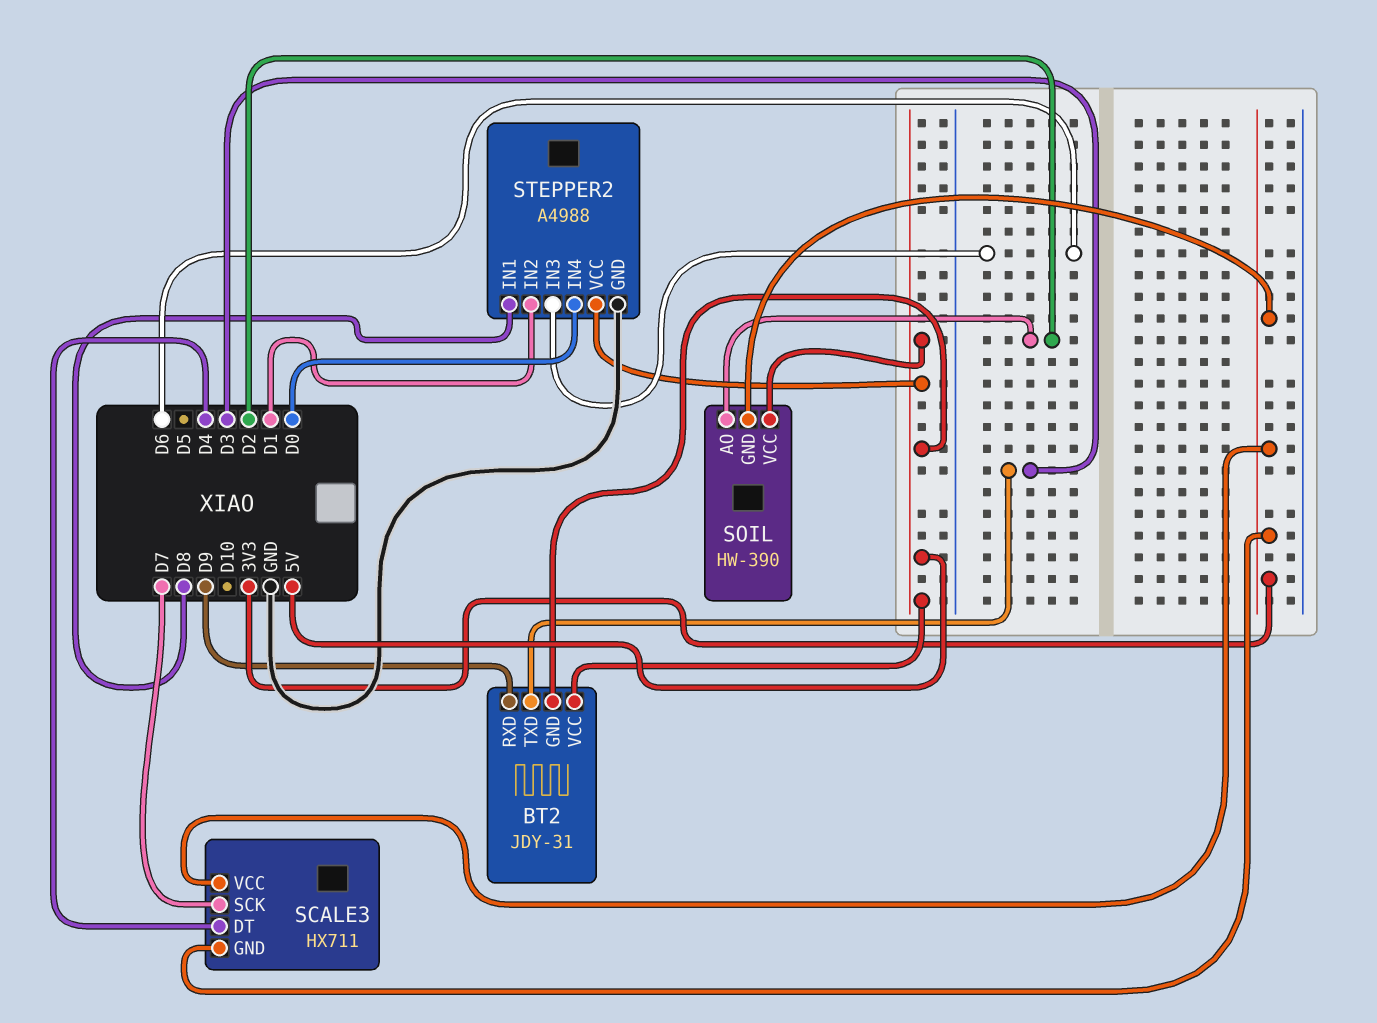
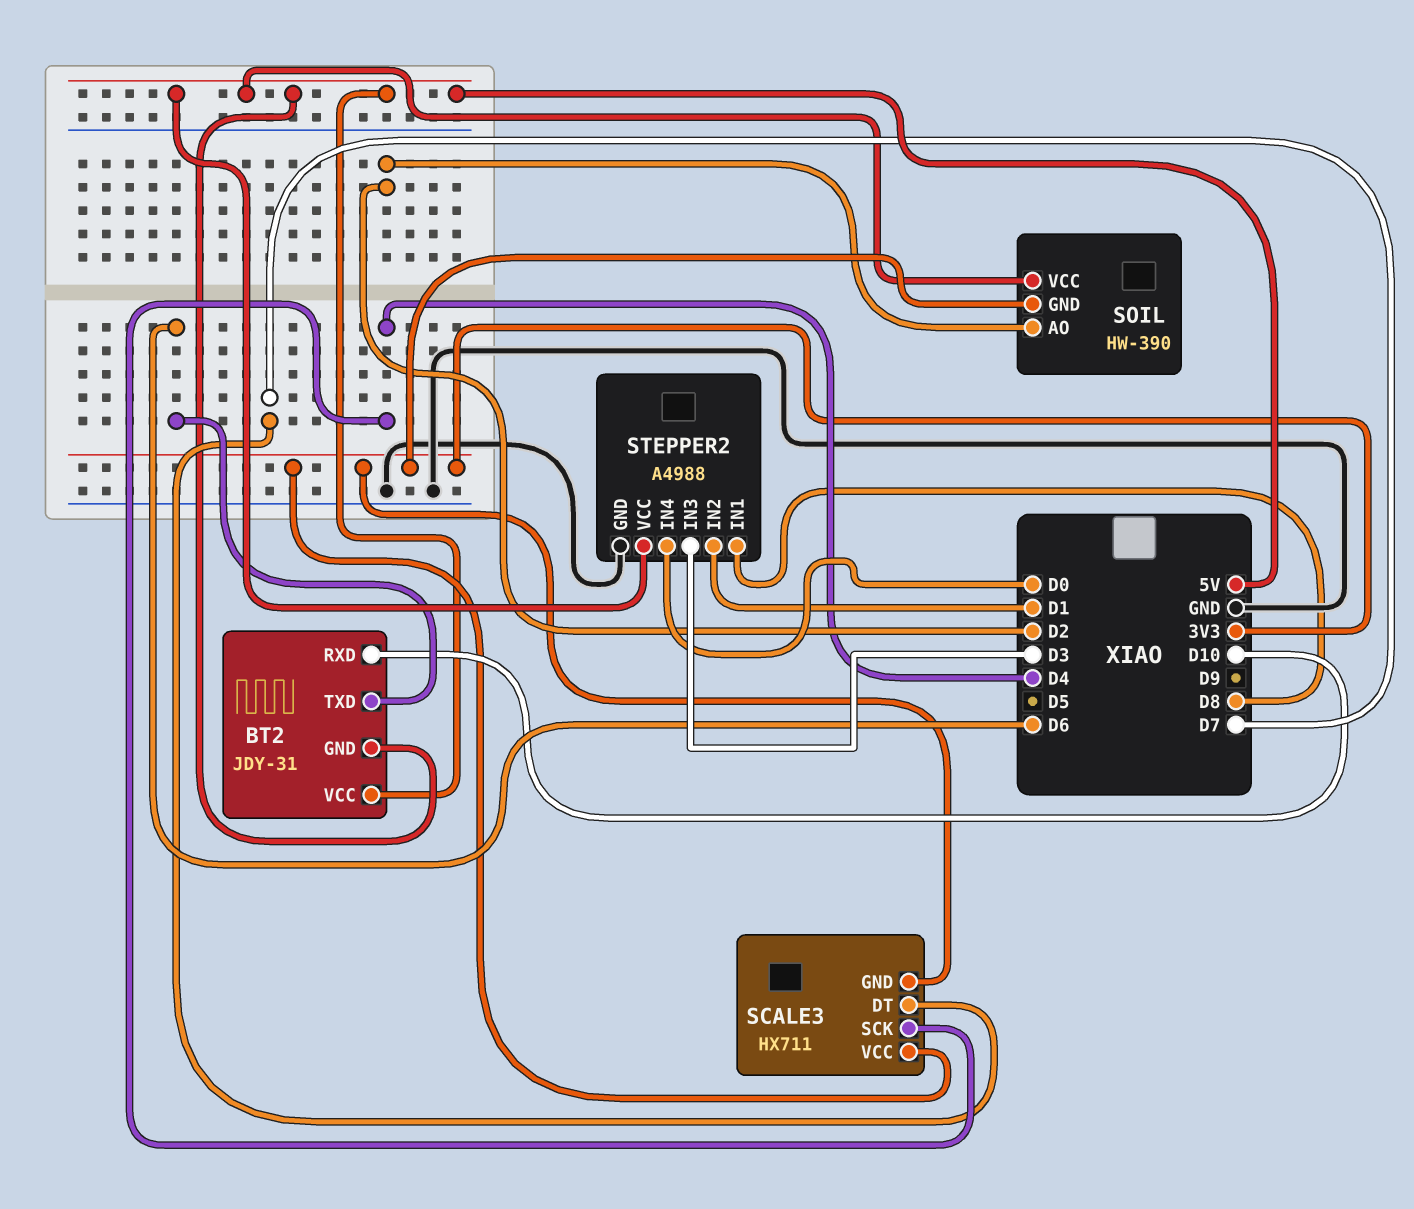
BT2 pin RXD: D9 -> D10
BT2 pin TXD: D3 -> D6
SCALE3 pin DT: D4 -> D7
SCALE3 pin SCK: D7 -> D4
STEPPER2 pin IN3: D6 -> D3

